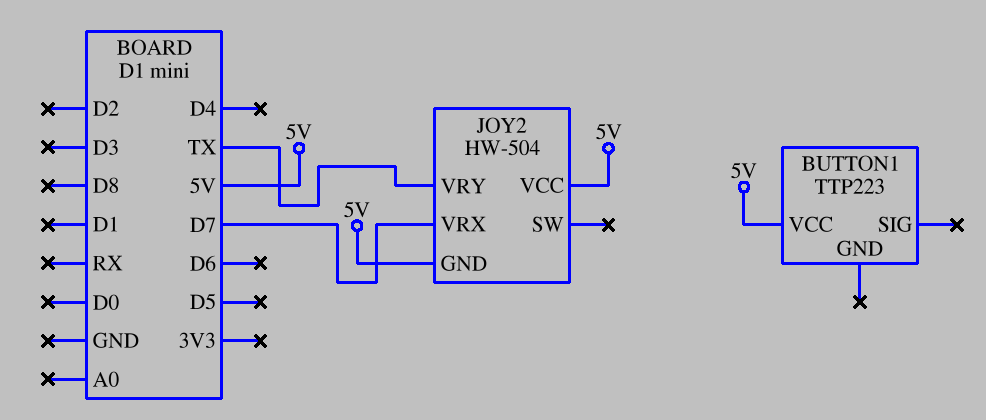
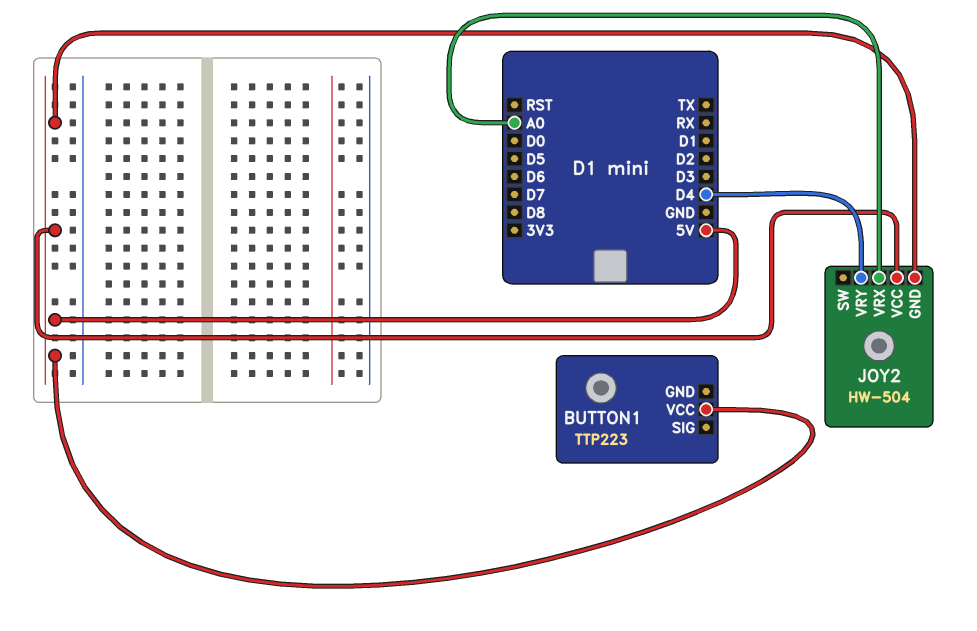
JOY2 pin VRX: D7 -> A0
JOY2 pin VRY: TX -> D4

